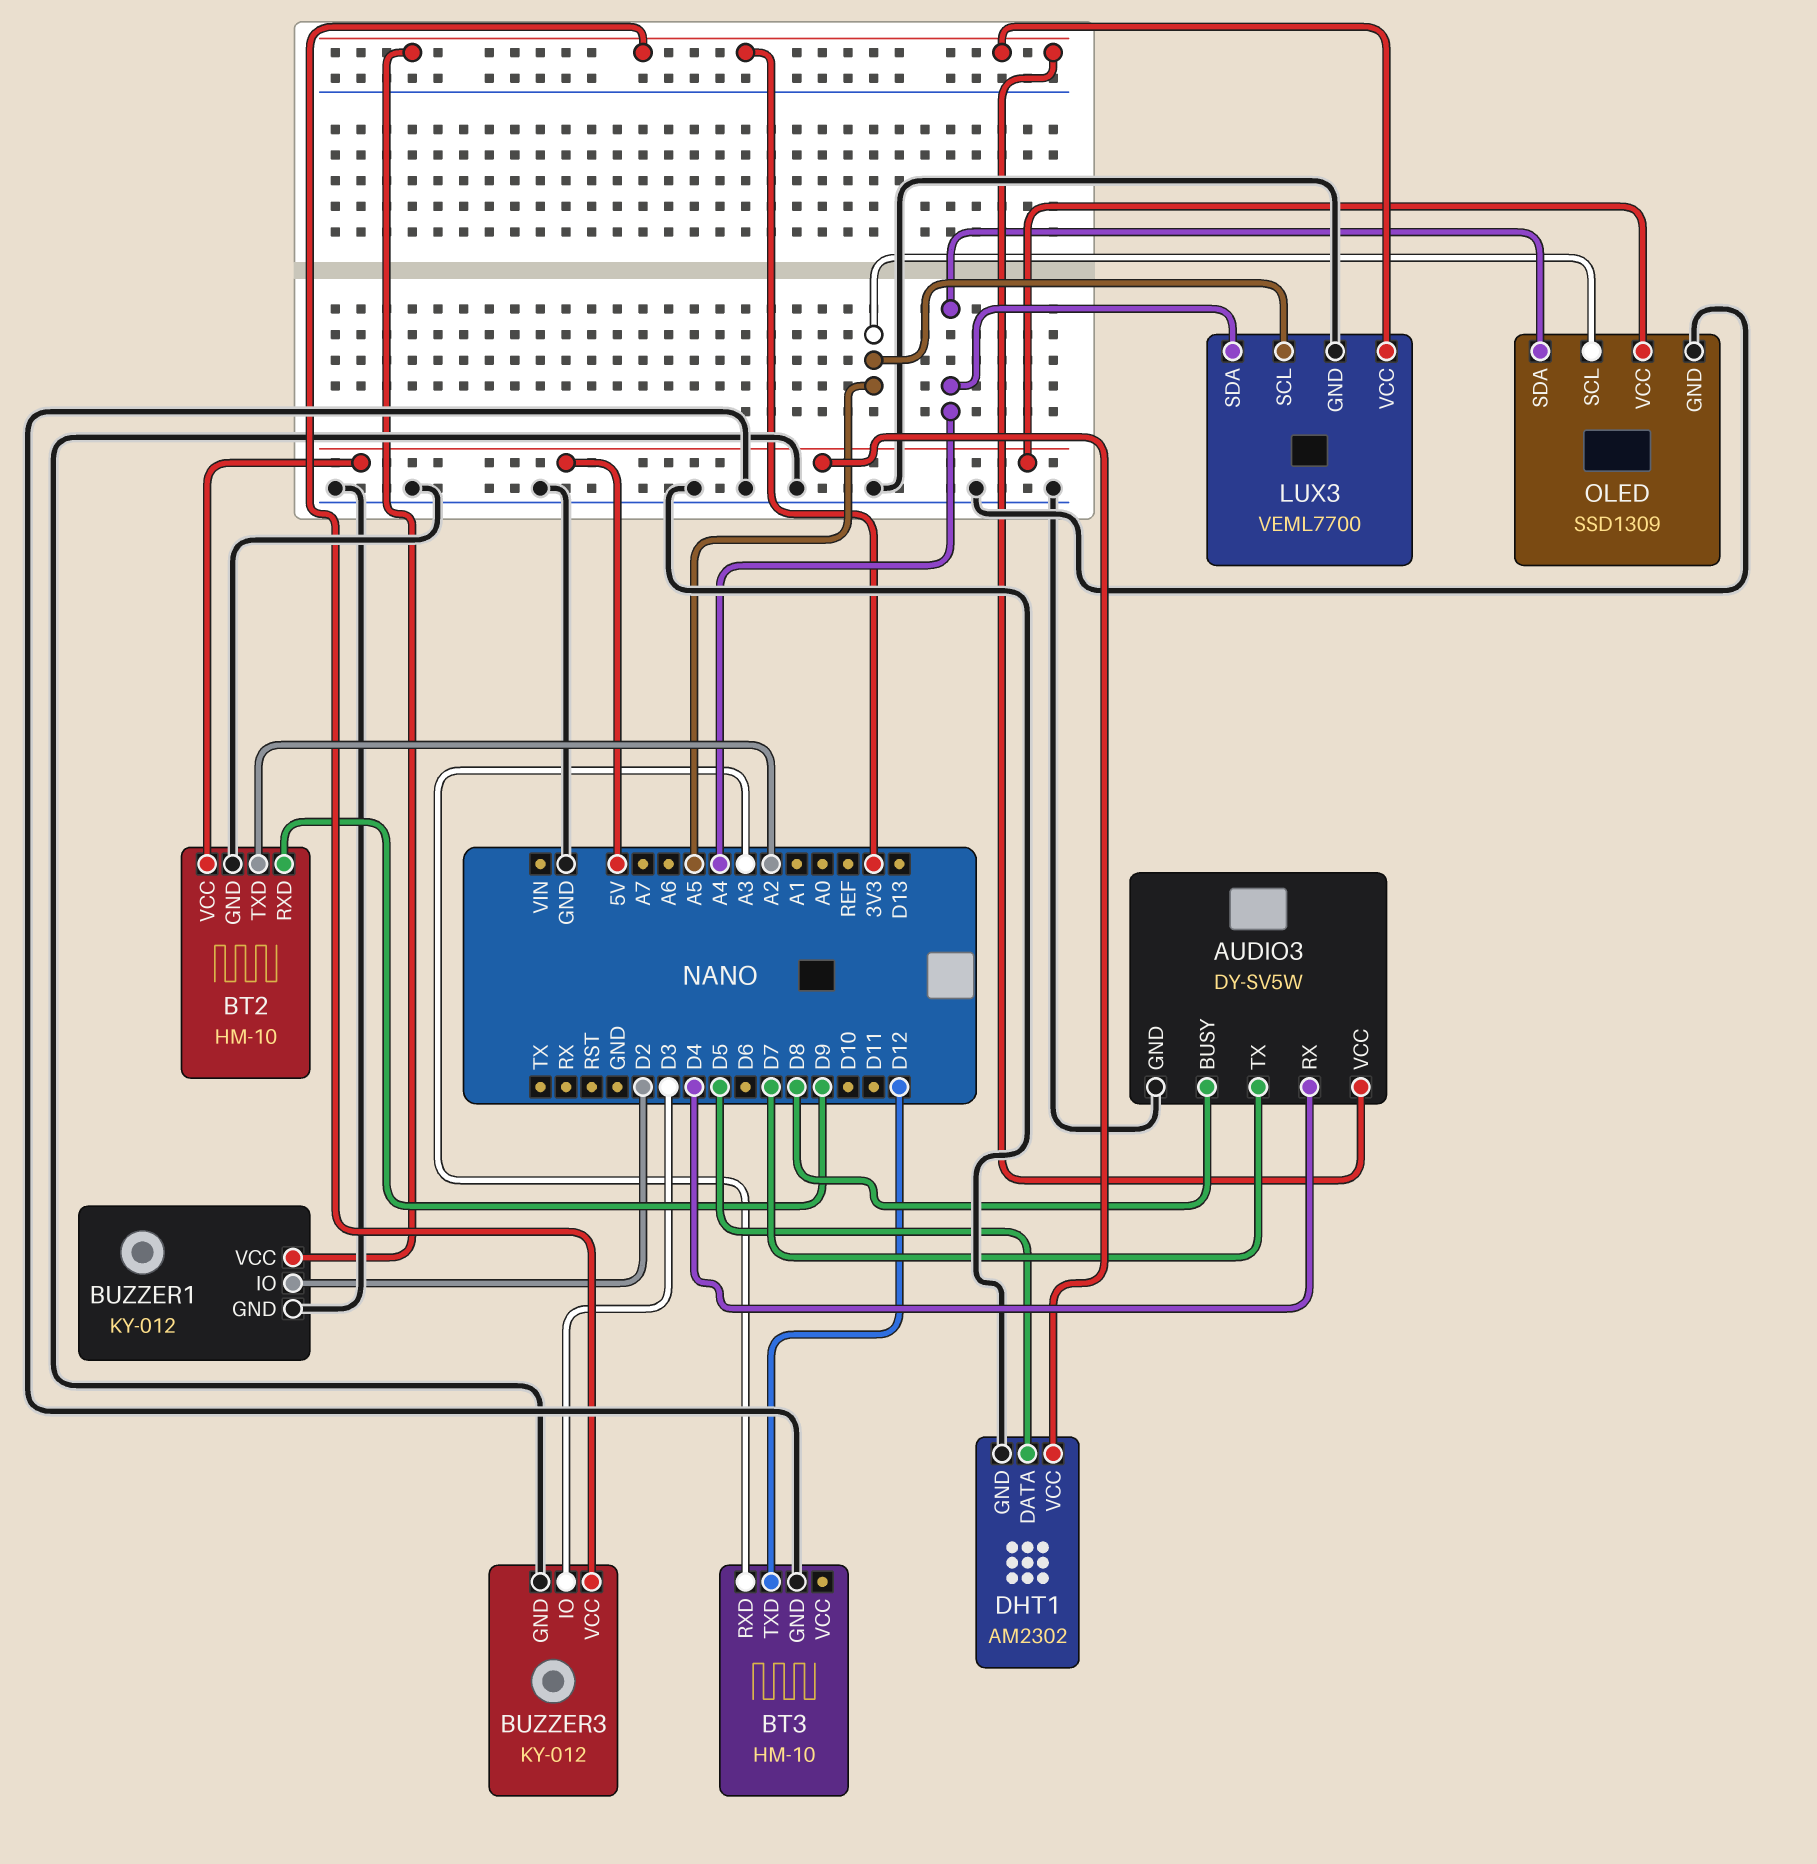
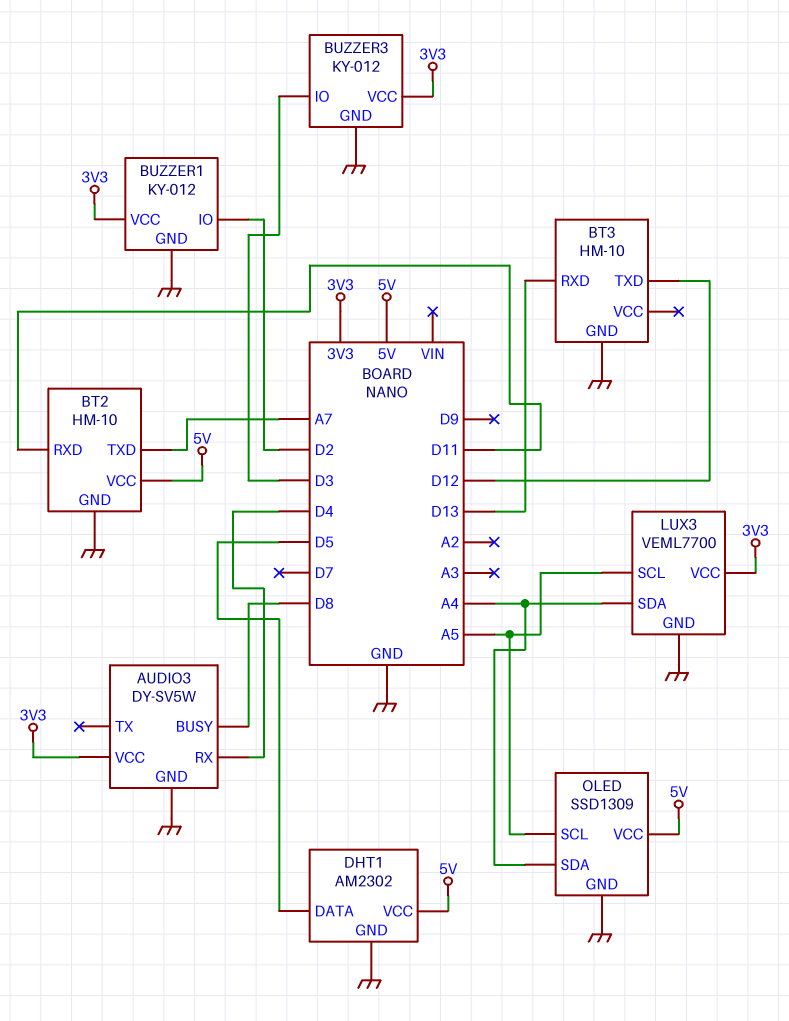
AUDIO3 pin TX: D7 -> none
BT2 pin RXD: D9 -> D11
BT2 pin TXD: A2 -> A7
BT3 pin RXD: A3 -> D13

